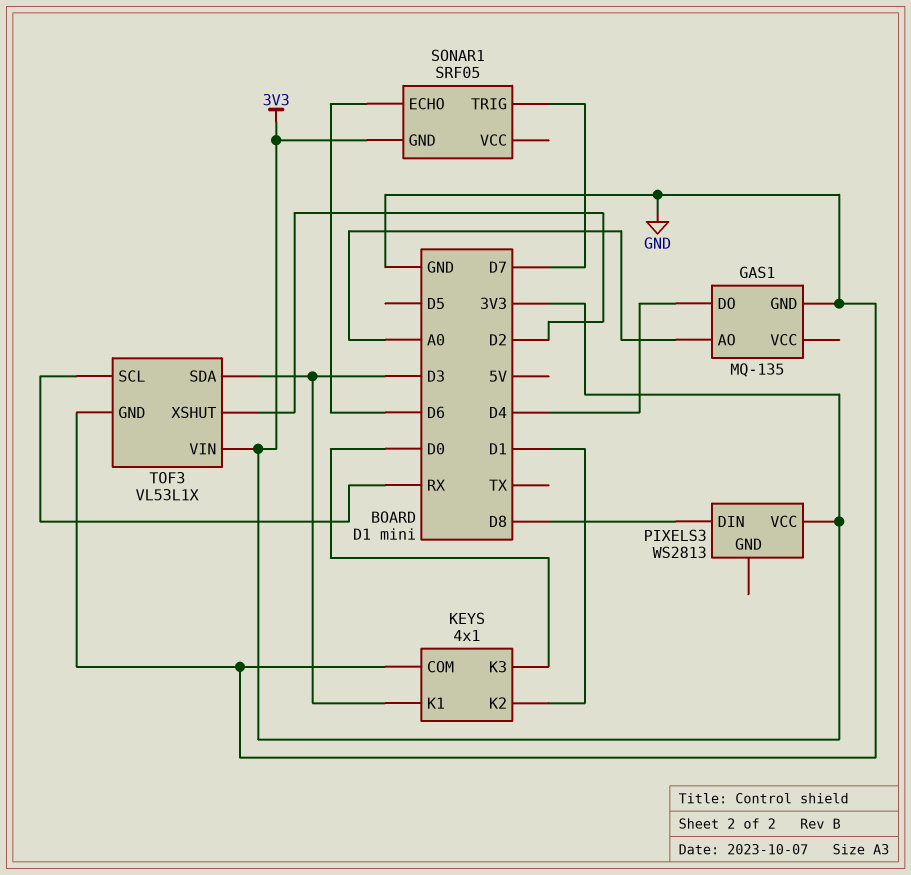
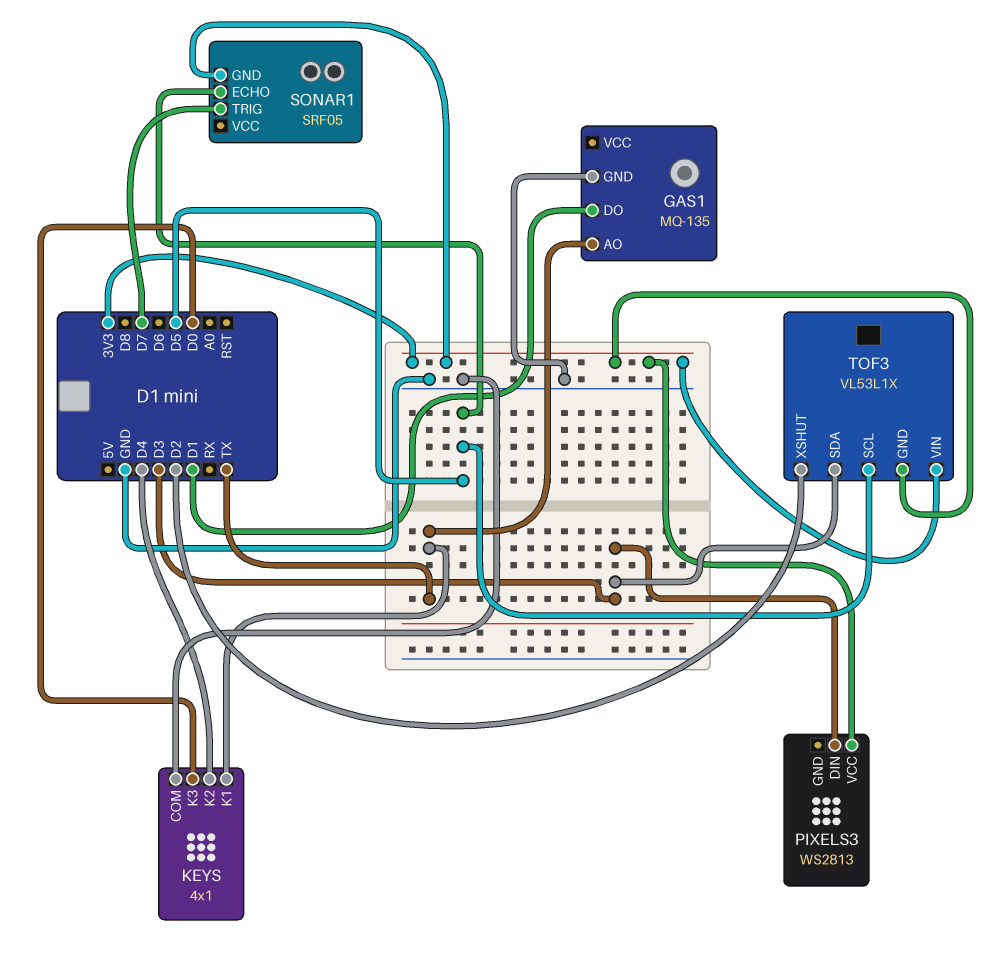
GAS1 pin AO: A0 -> TX
GAS1 pin DO: D4 -> D1
KEYS pin K1: D3 -> TX
KEYS pin K2: D1 -> D4
PIXELS3 pin DIN: D8 -> D3
SONAR1 pin ECHO: D6 -> D5
TOF3 pin GND: GND -> 3V3
TOF3 pin SCL: RX -> D5

